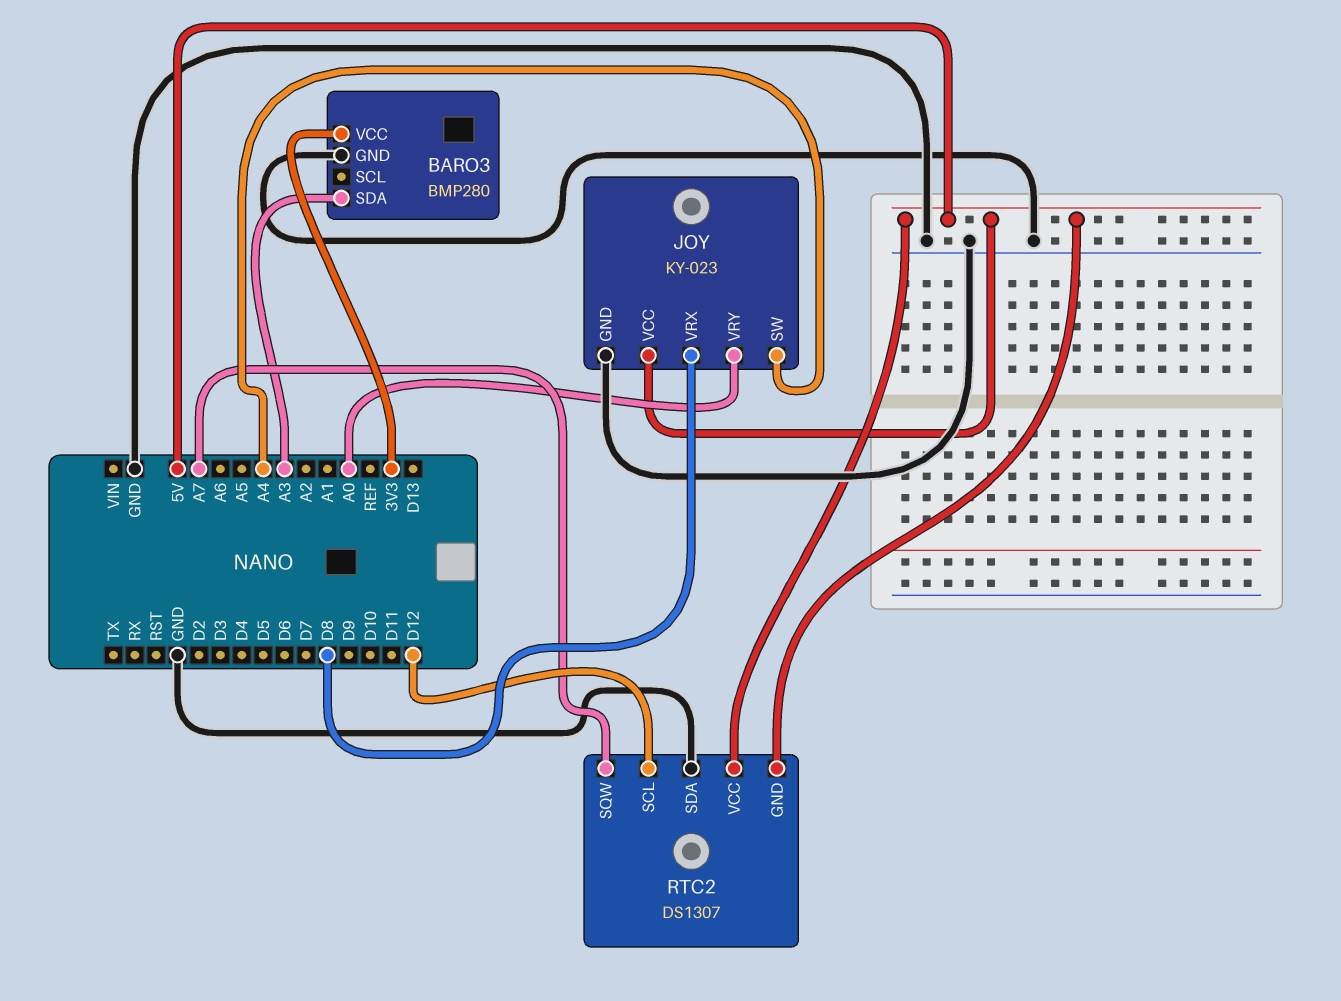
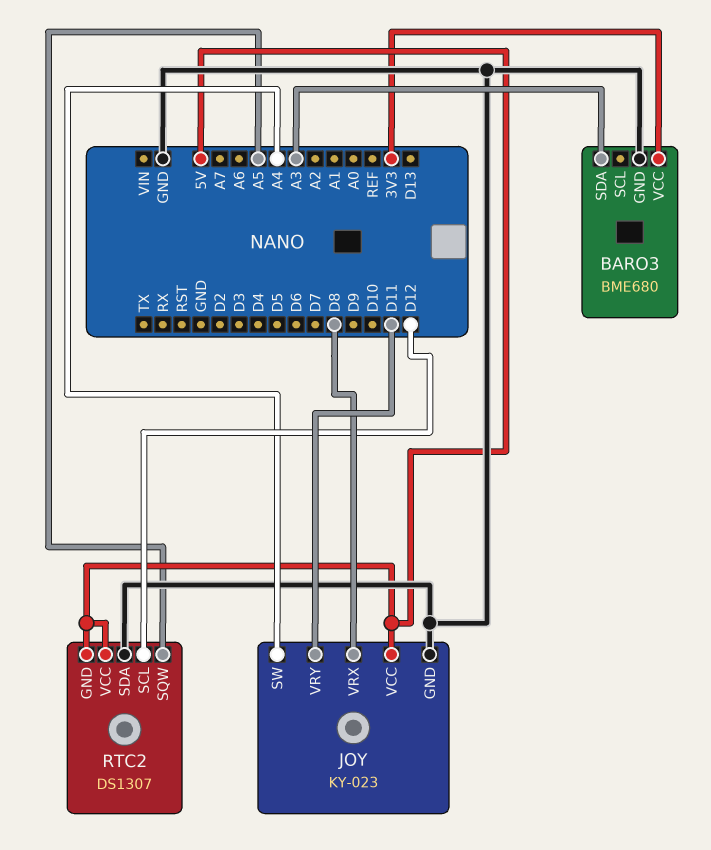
BARO3: BMP280 -> BME680
JOY pin VRY: A0 -> D11
RTC2 pin SQW: A7 -> A5

